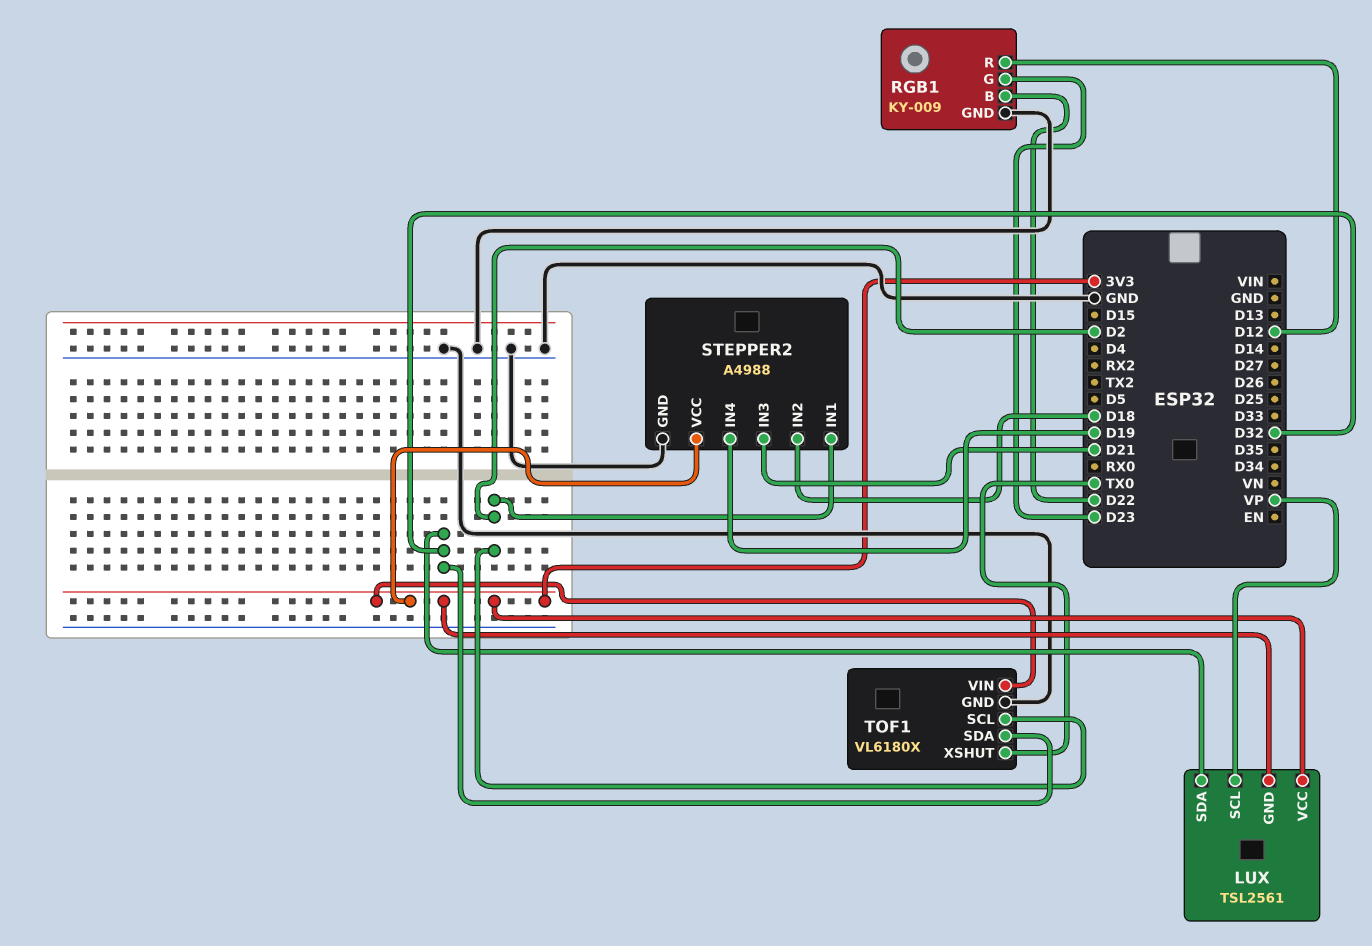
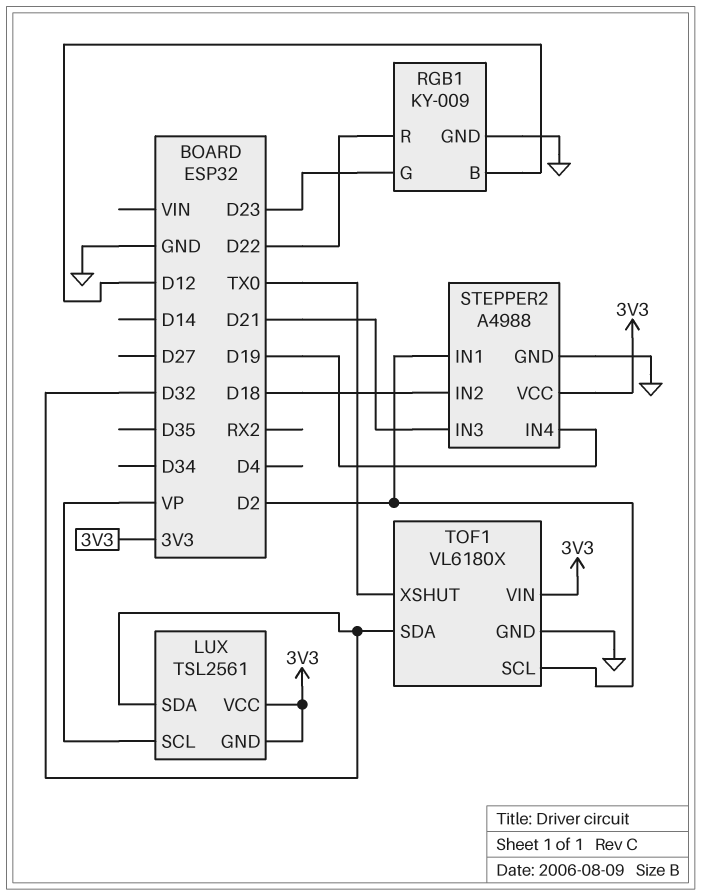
RGB1 pin B: D22 -> D12
RGB1 pin R: D12 -> D22

